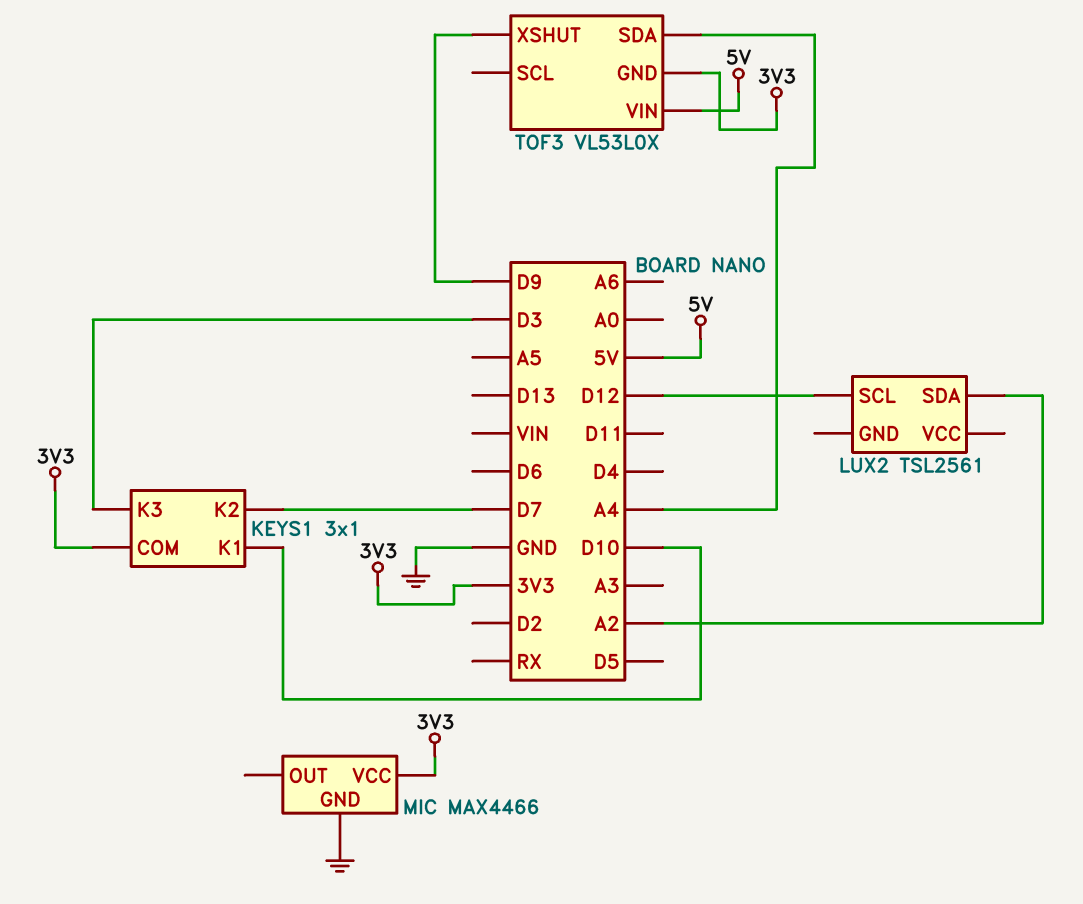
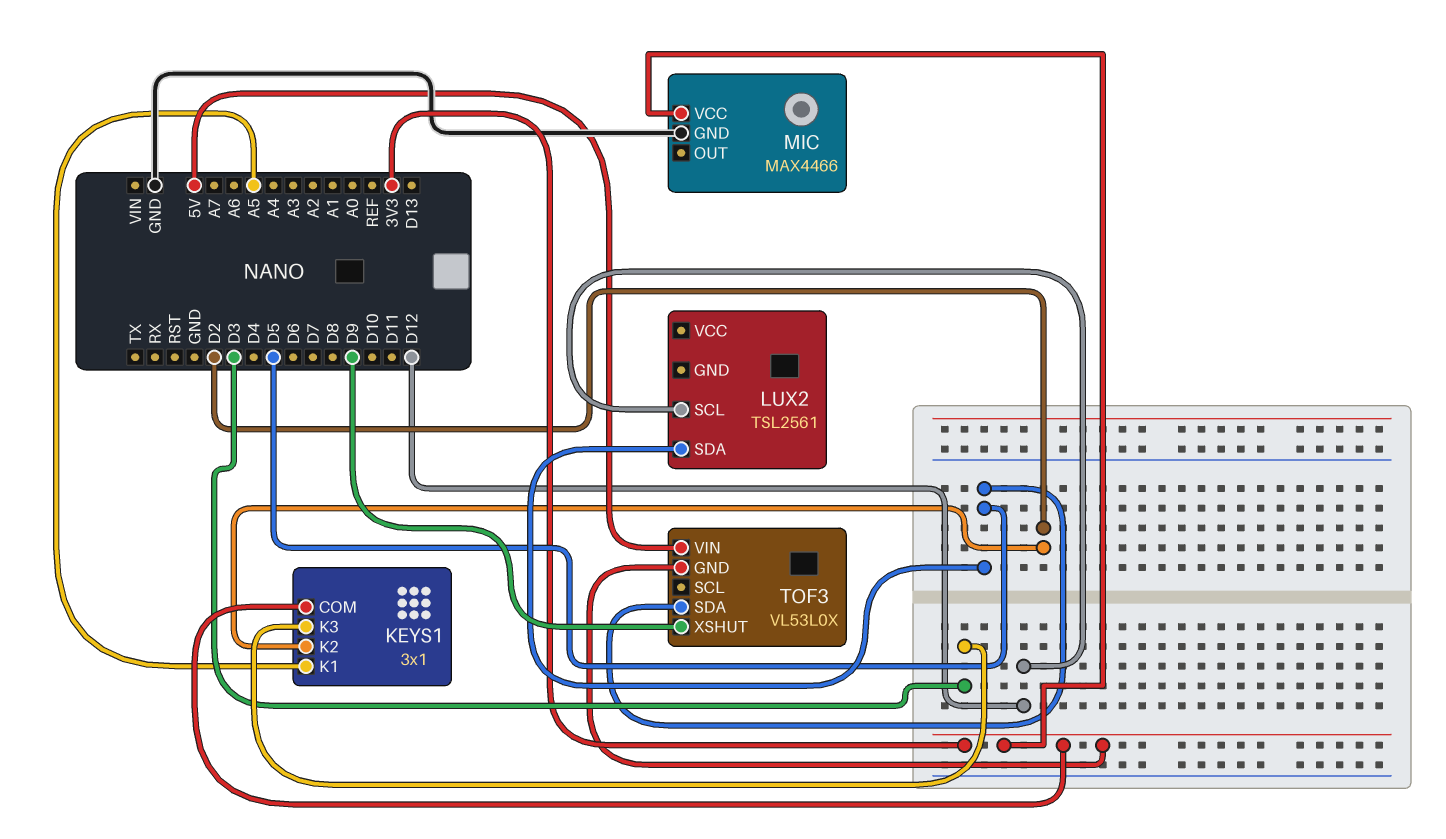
KEYS1 pin K1: D10 -> A5
KEYS1 pin K2: D7 -> D2
LUX2 pin SDA: A2 -> D5
TOF3 pin SDA: A4 -> D5

